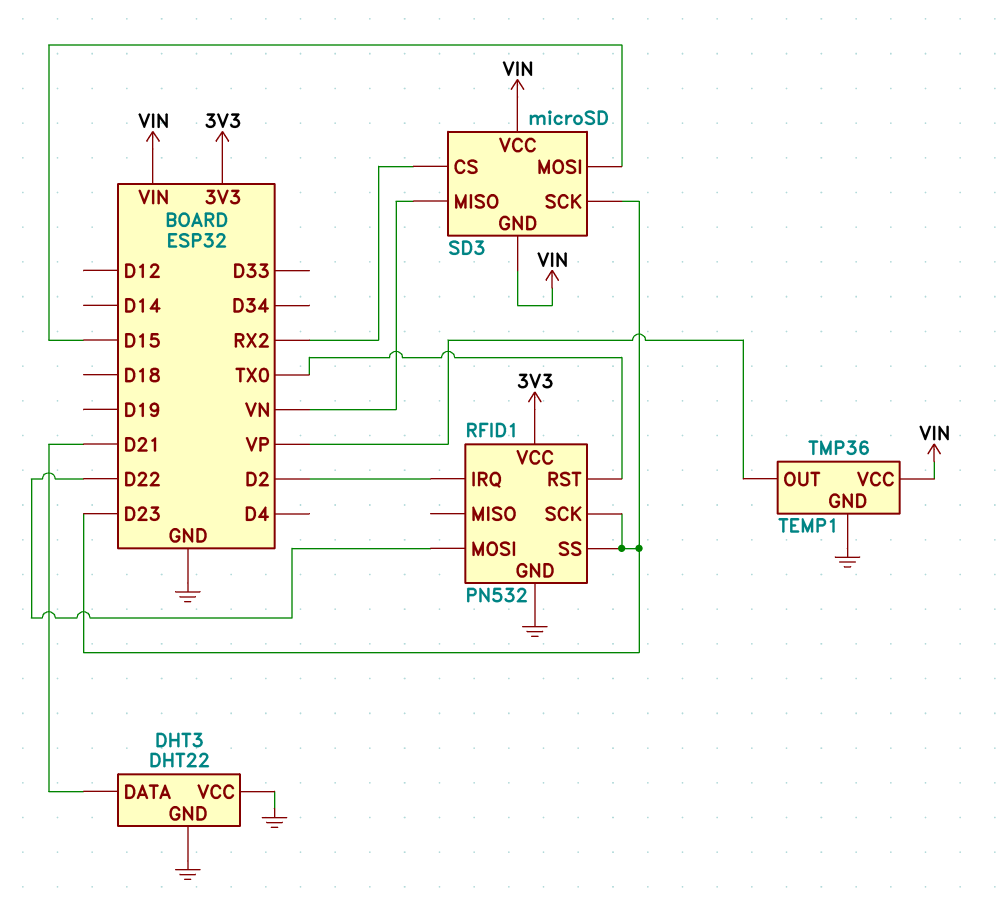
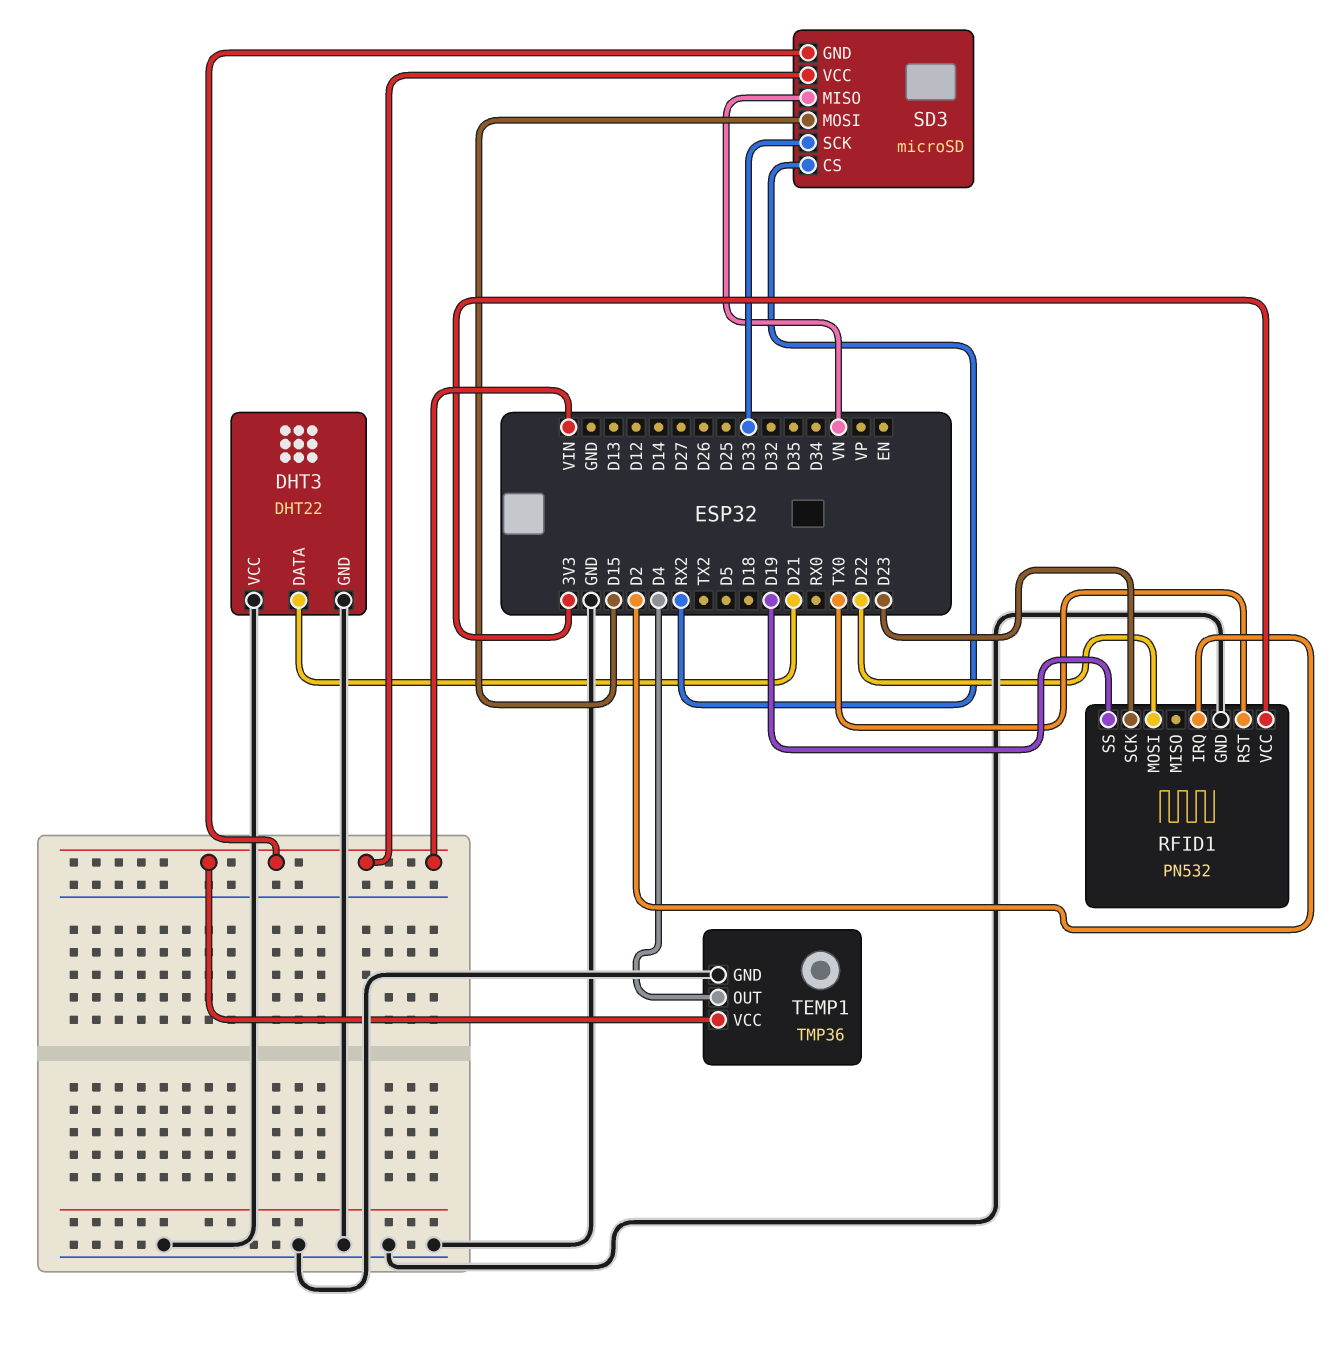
RFID1 pin SS: D23 -> D19
SD3 pin SCK: D23 -> D33
TEMP1 pin OUT: VP -> D4

